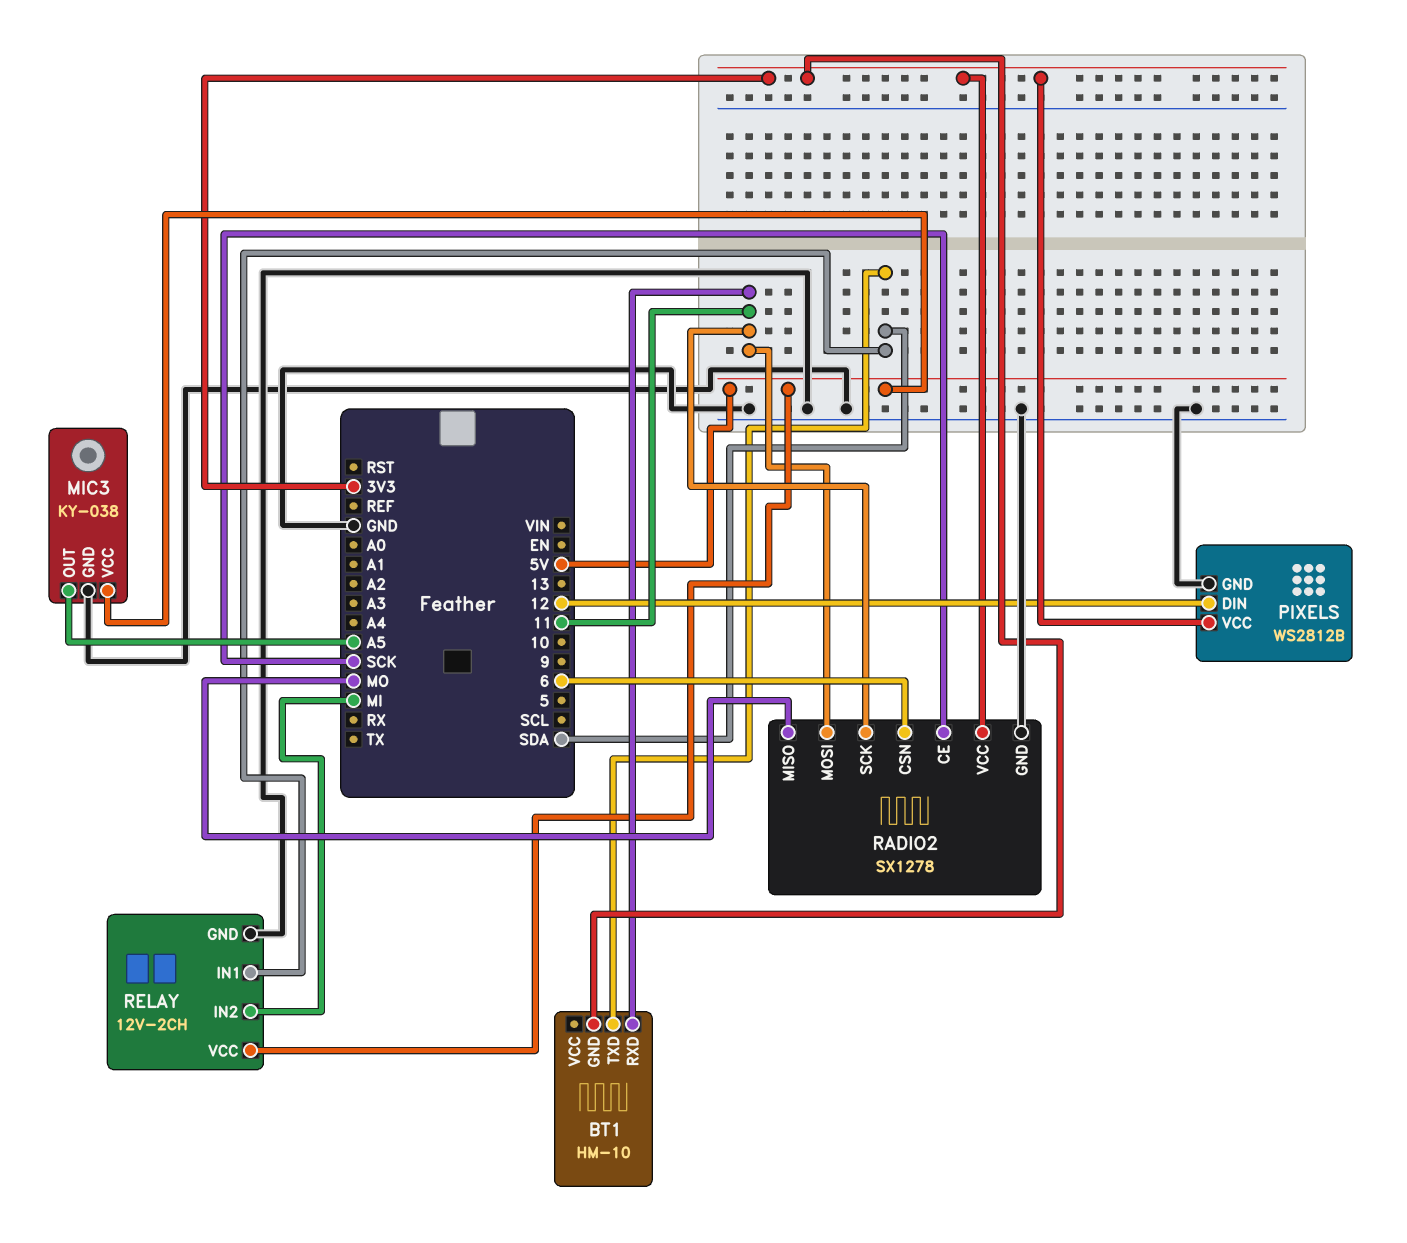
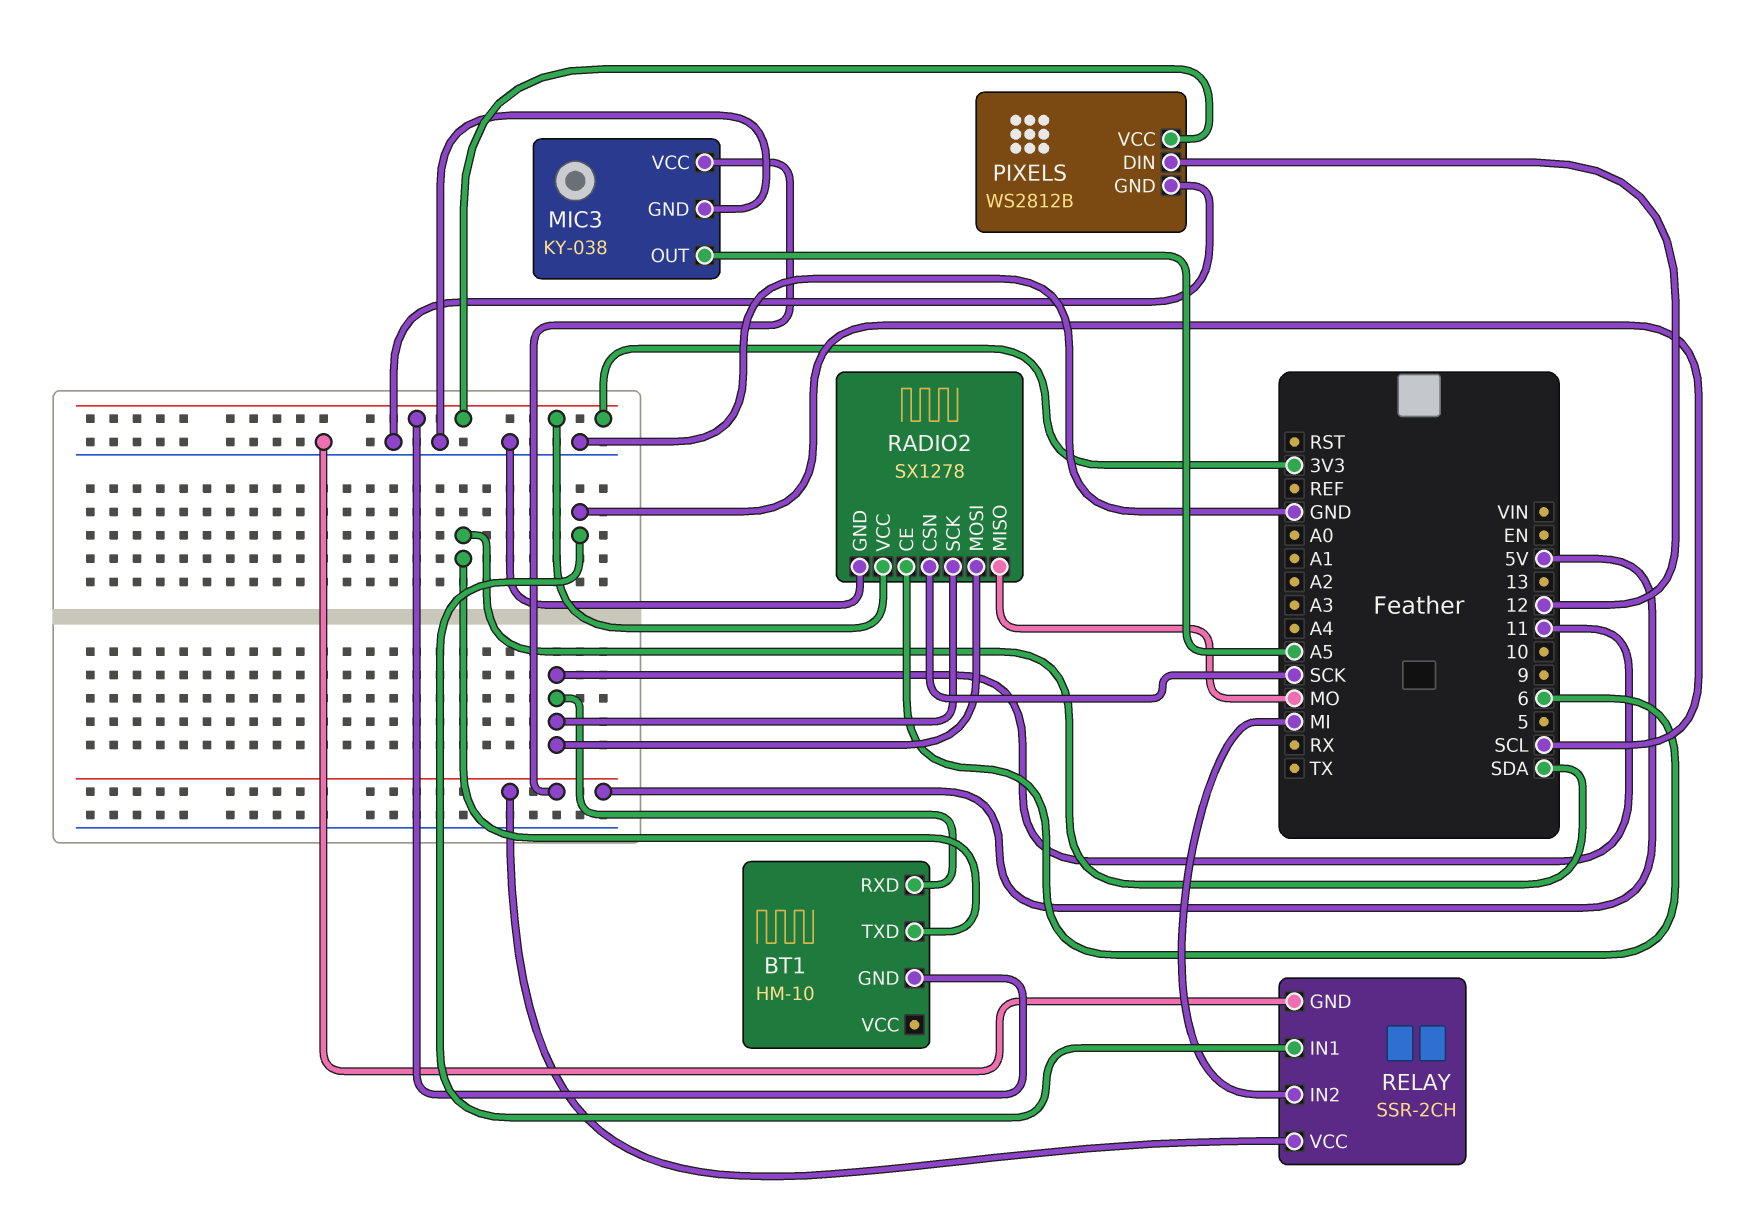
RADIO2 pin CE: SCK -> 6
RADIO2 pin CSN: 6 -> SCK
RELAY: 12V-2CH -> SSR-2CH
RELAY pin IN1: SDA -> SCL

